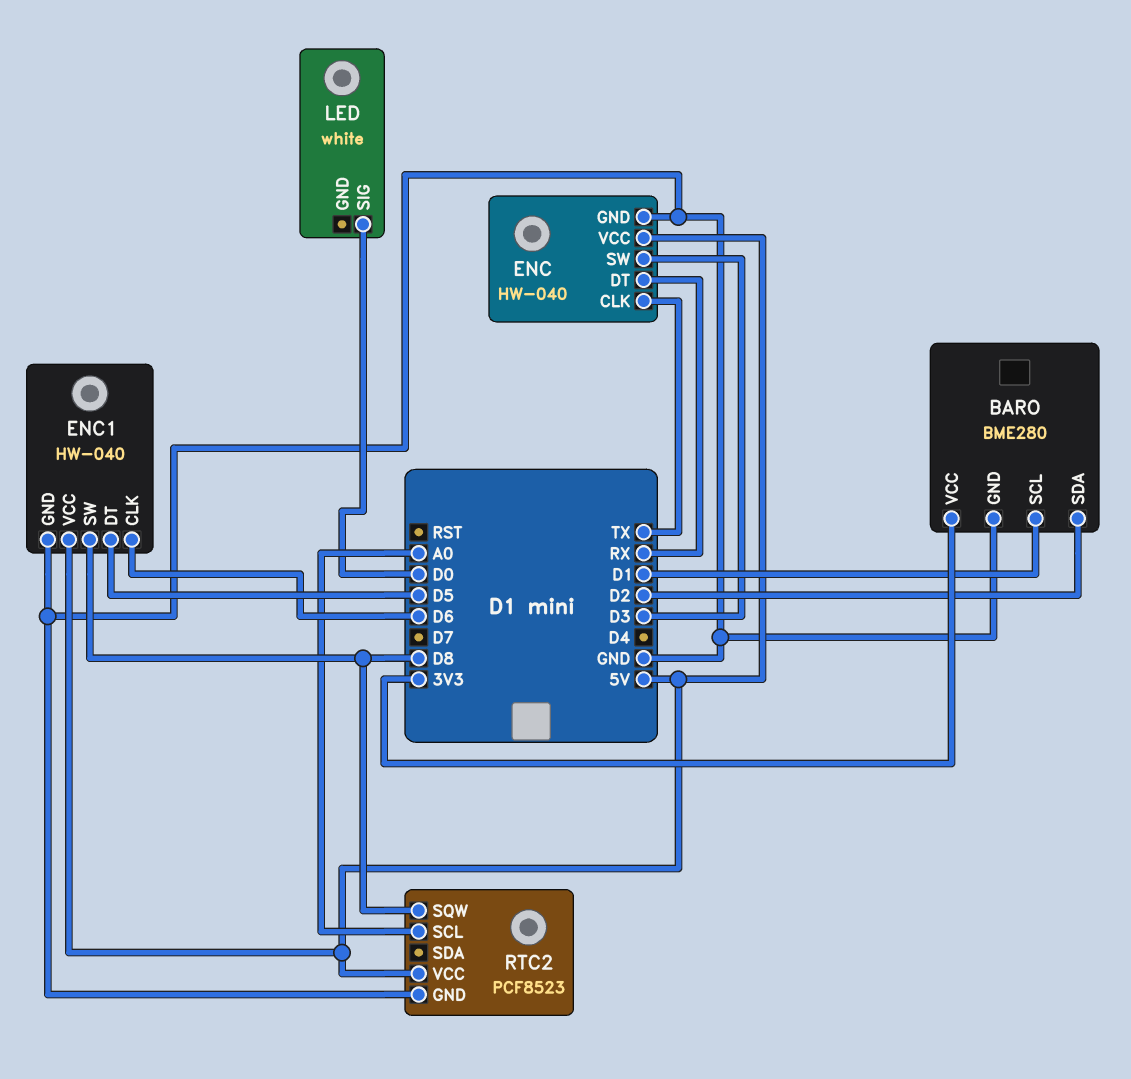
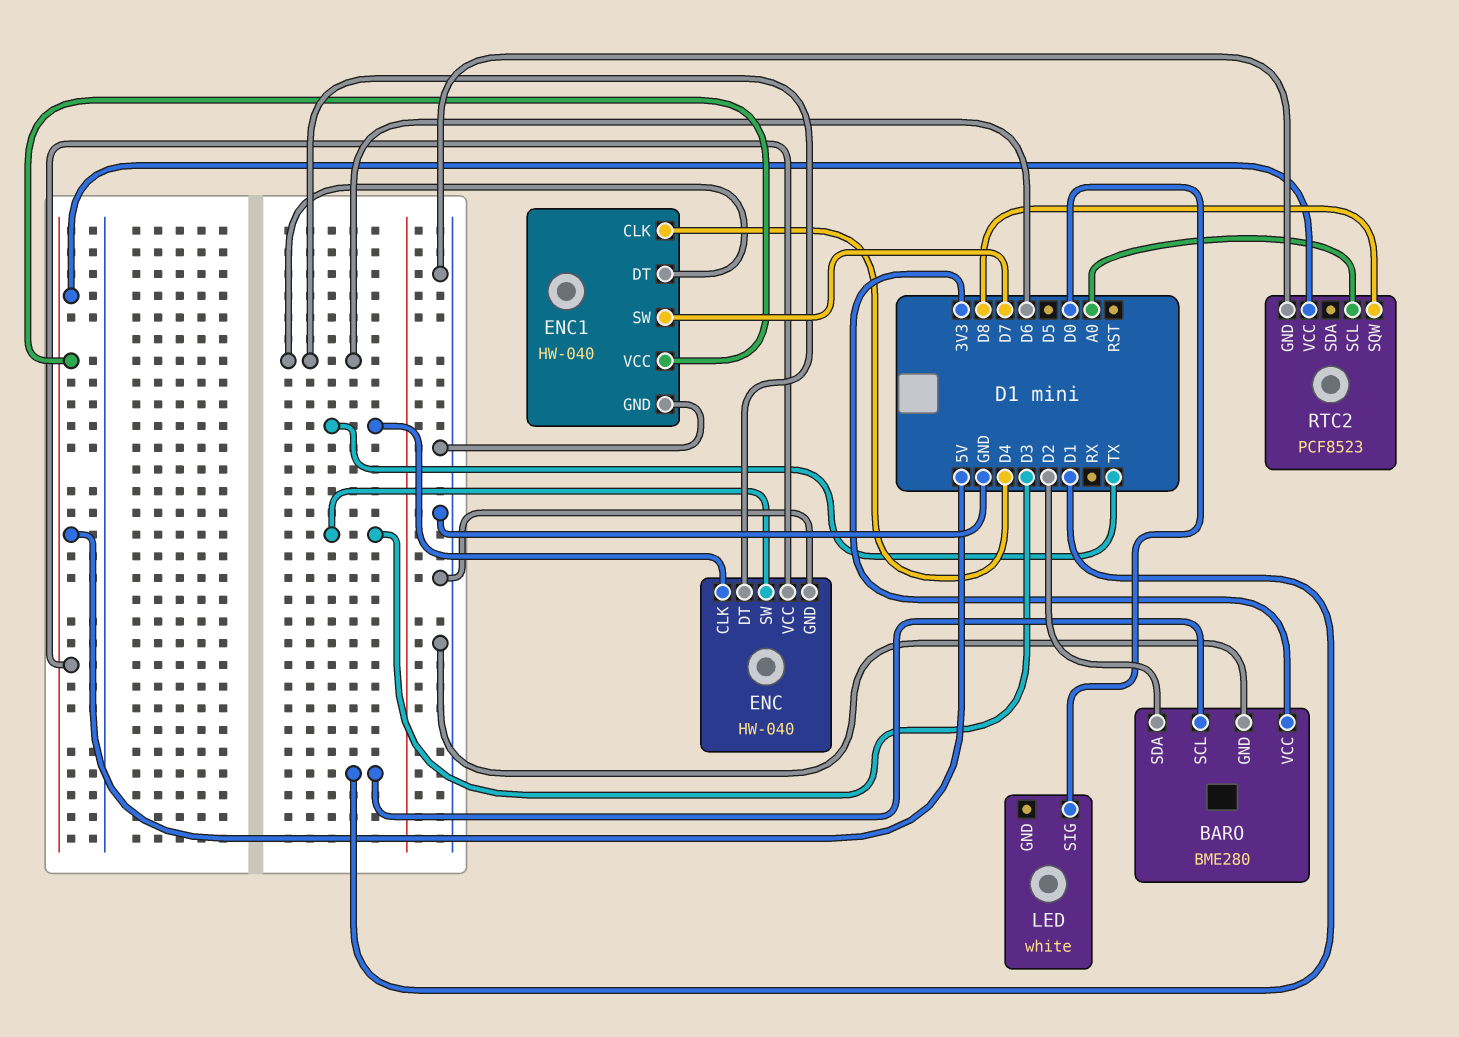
ENC pin DT: RX -> D6
ENC1 pin CLK: D6 -> D4
ENC1 pin DT: D5 -> D6
ENC1 pin SW: D8 -> D7

